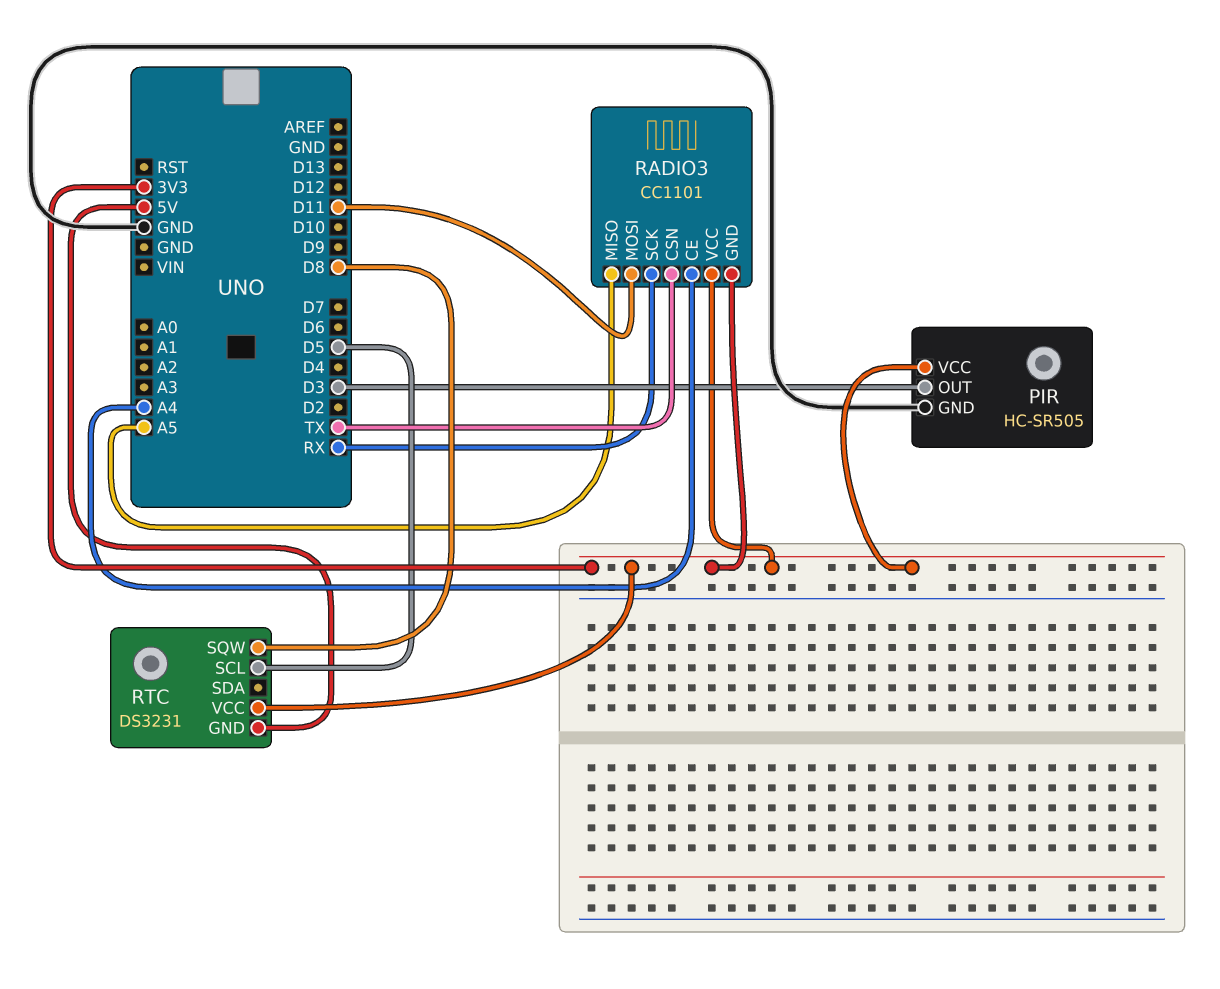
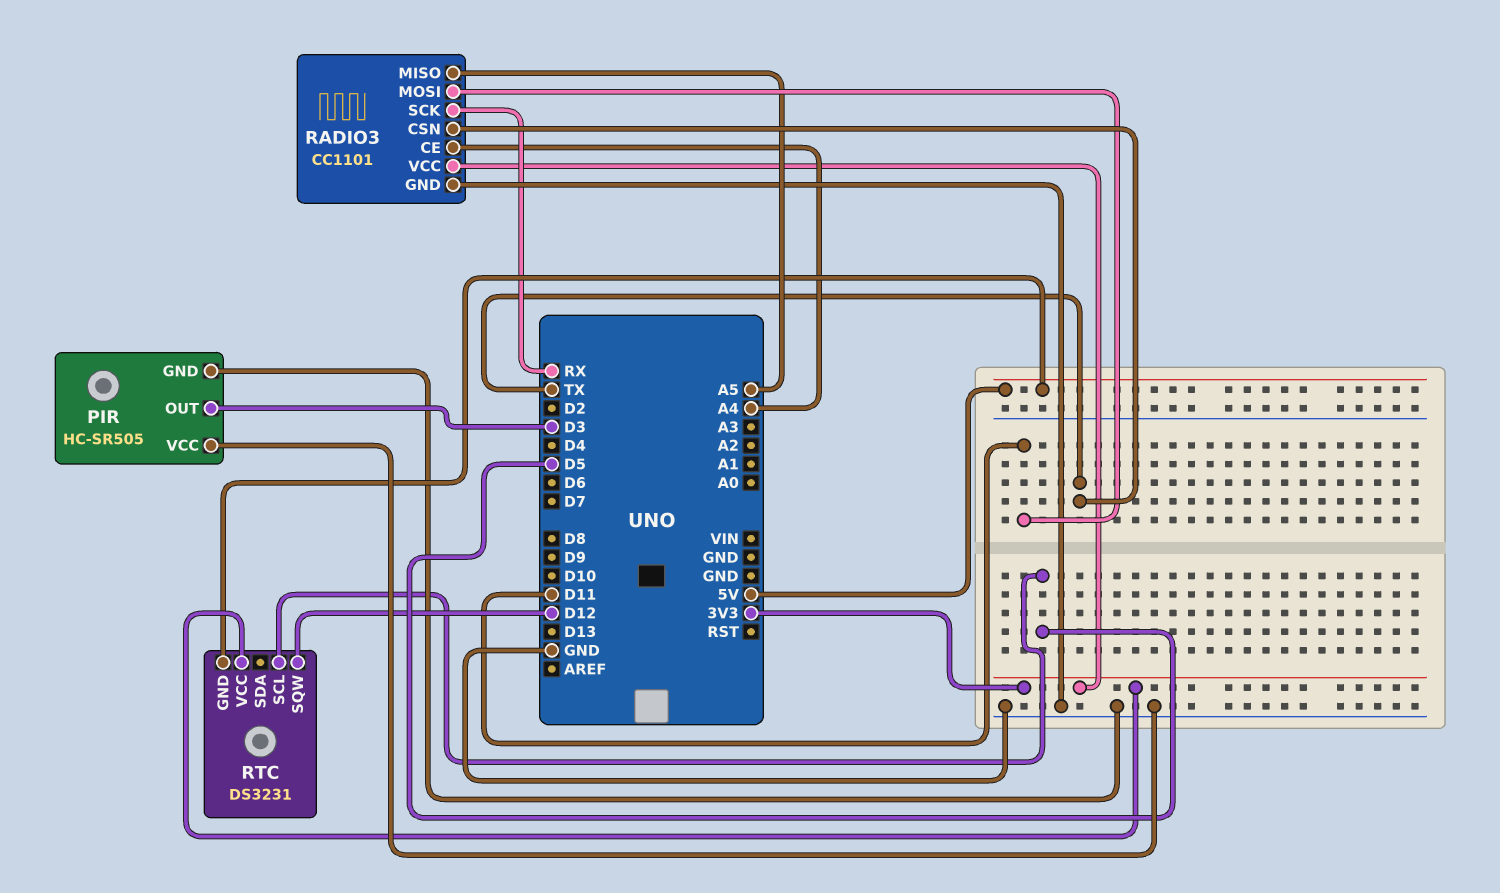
PIR pin VCC: 3V3 -> GND
RADIO3 pin GND: 3V3 -> GND
RTC pin SQW: D8 -> D12

